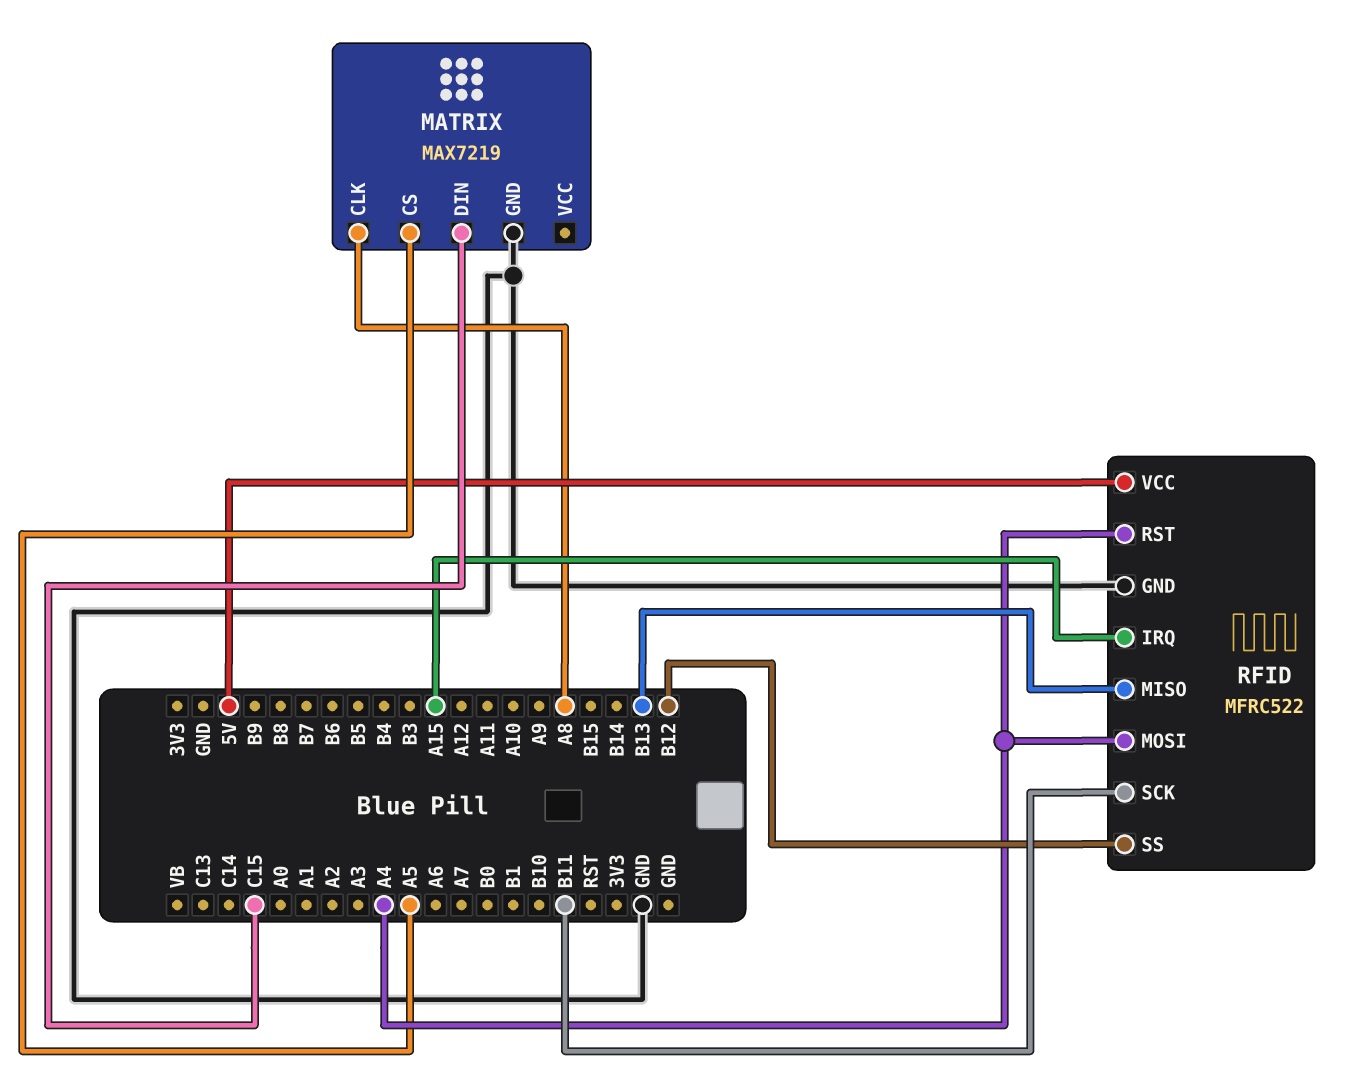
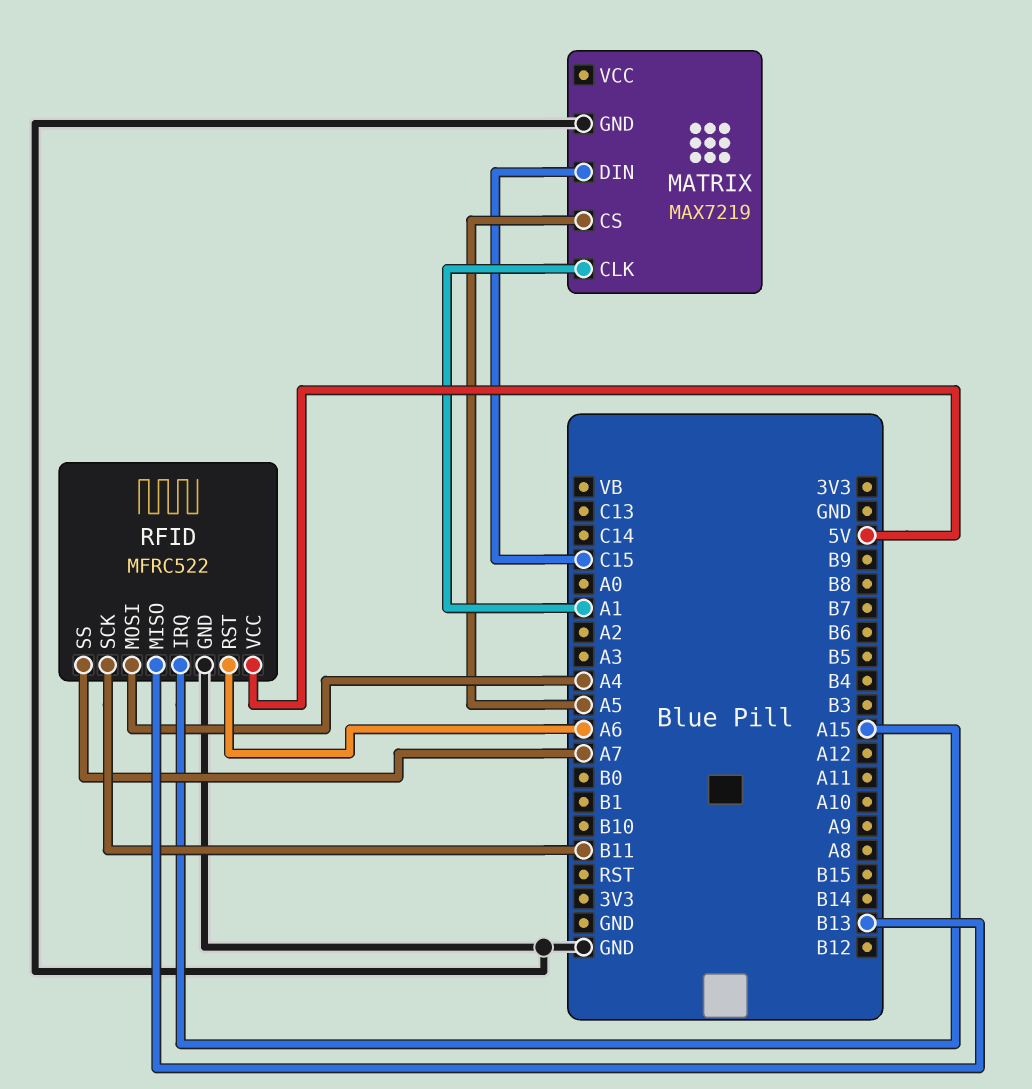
MATRIX pin CLK: A8 -> A1
RFID pin RST: A4 -> A6
RFID pin SS: B12 -> A7

